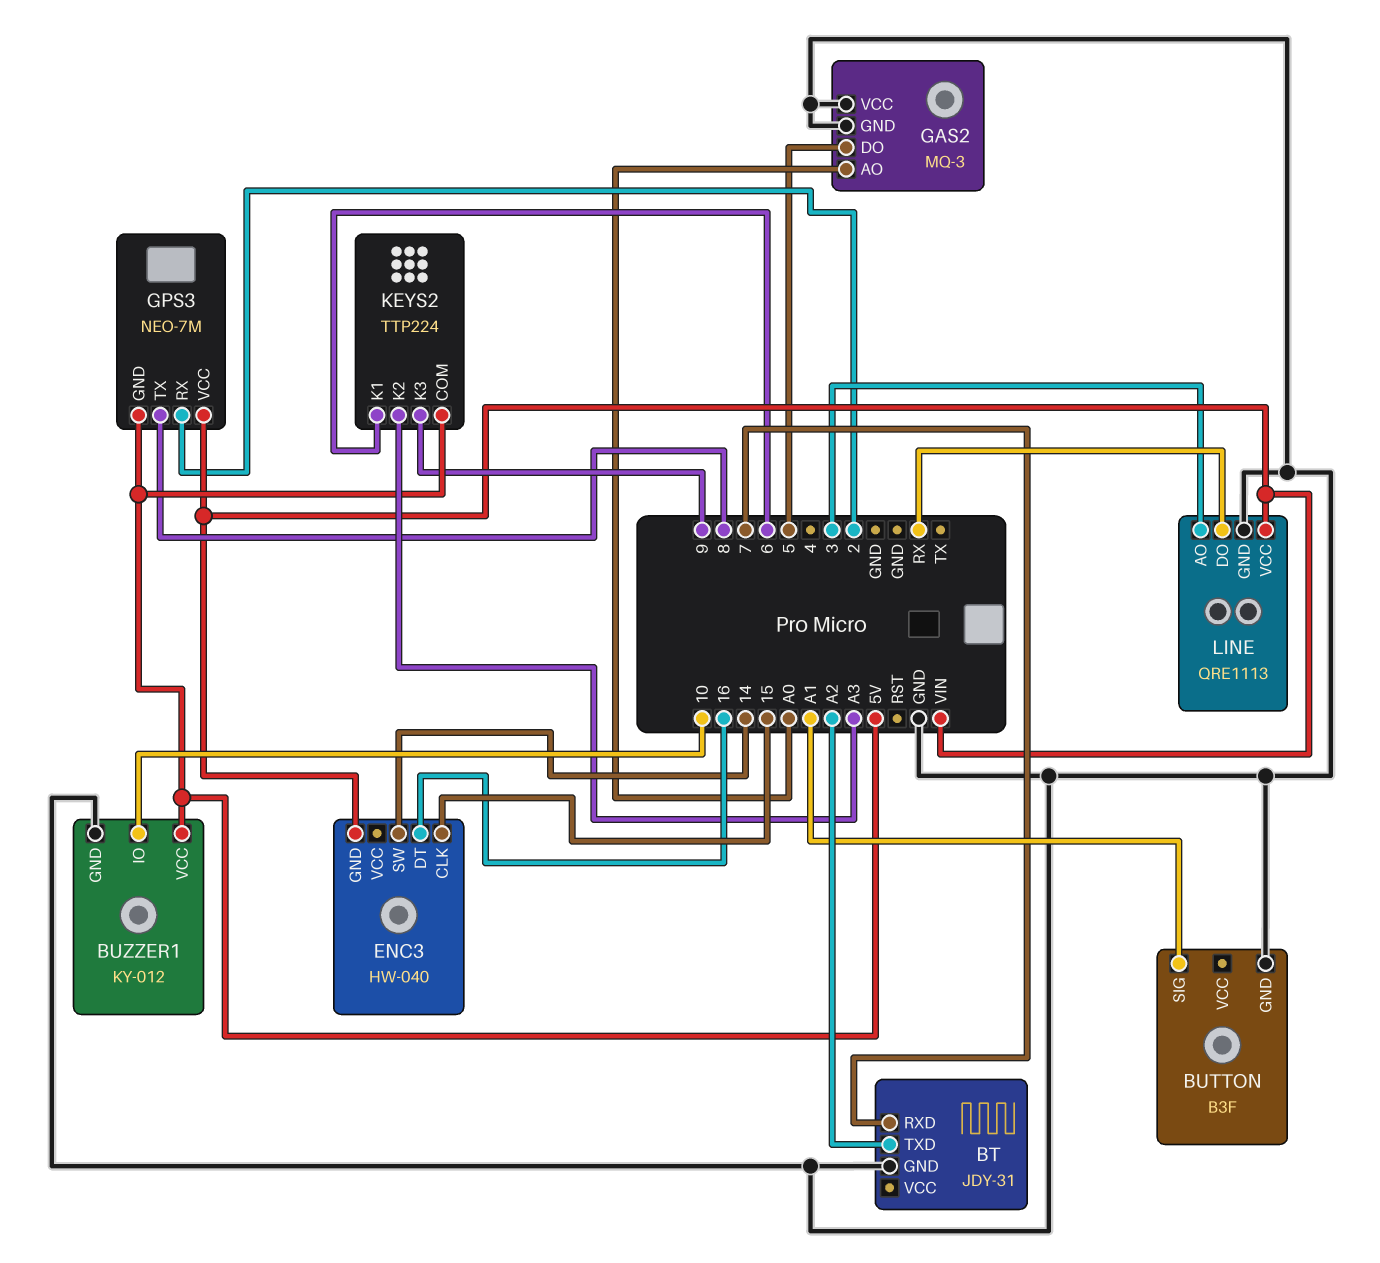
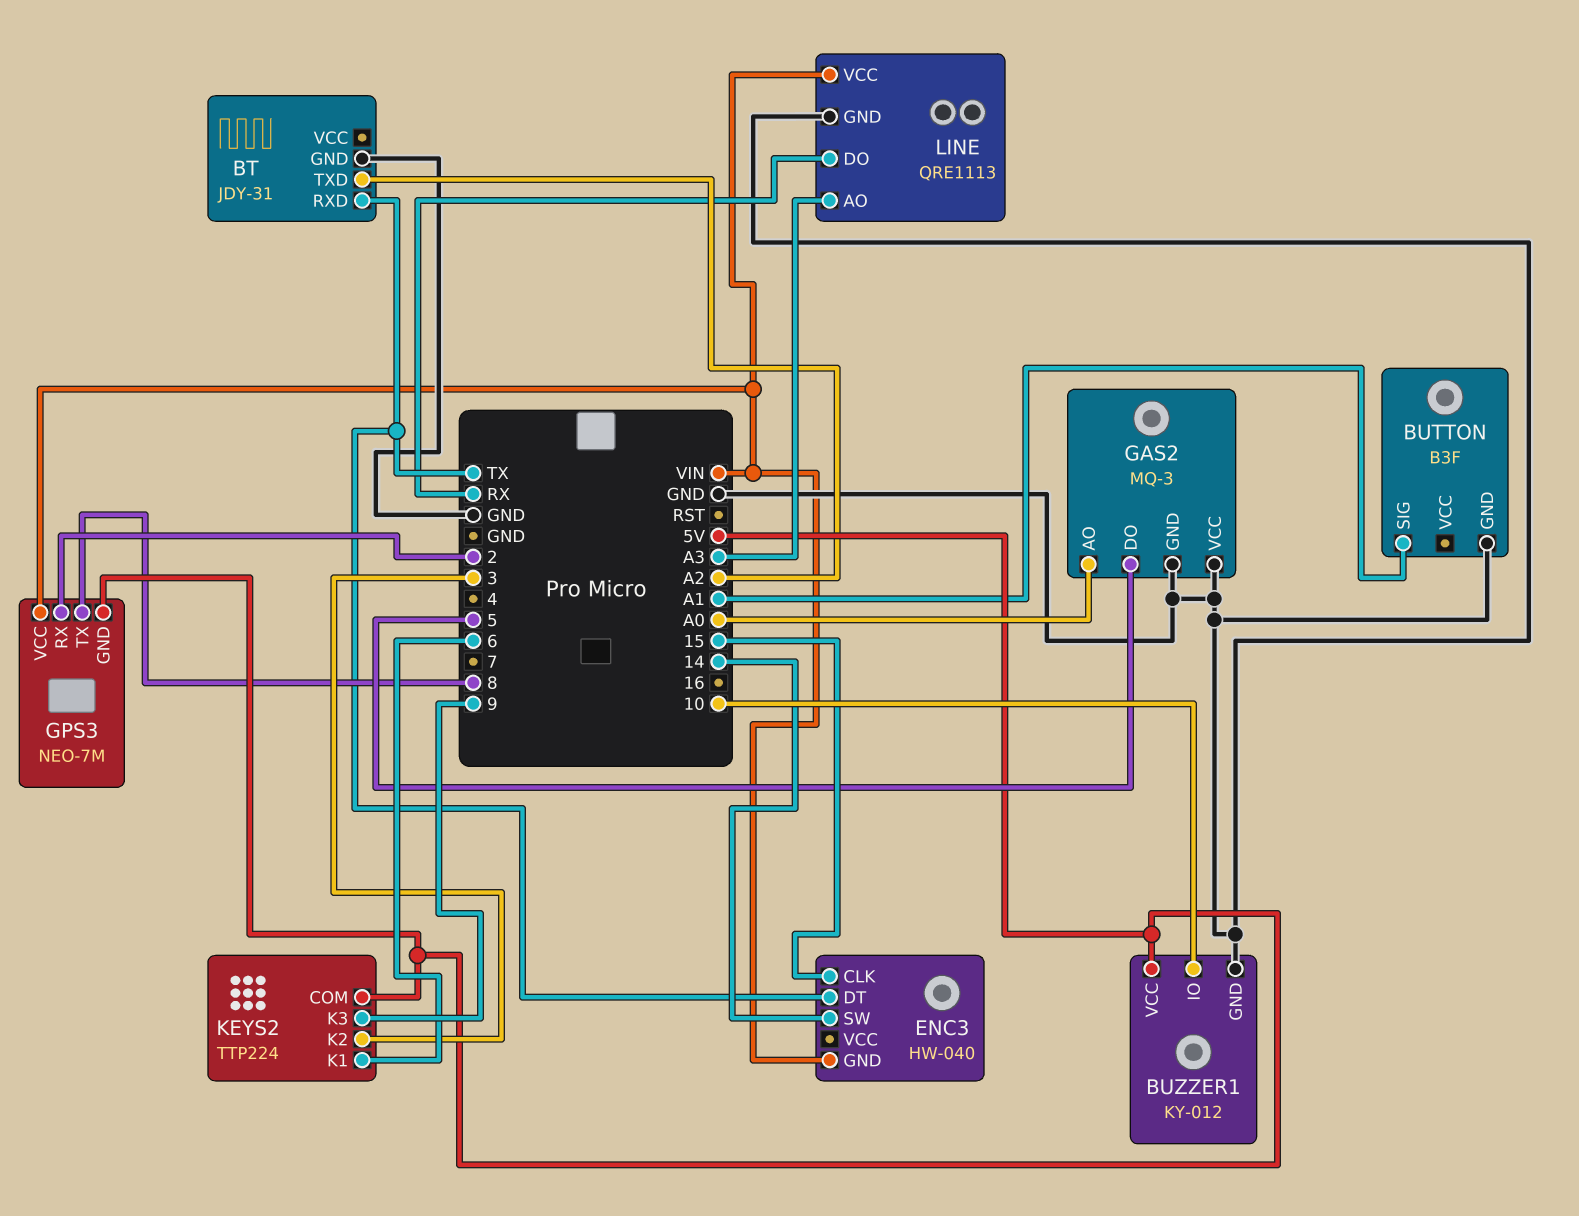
BT pin RXD: 7 -> TX
ENC3 pin DT: 16 -> TX
KEYS2 pin K2: A3 -> 3
LINE pin AO: 3 -> A3

